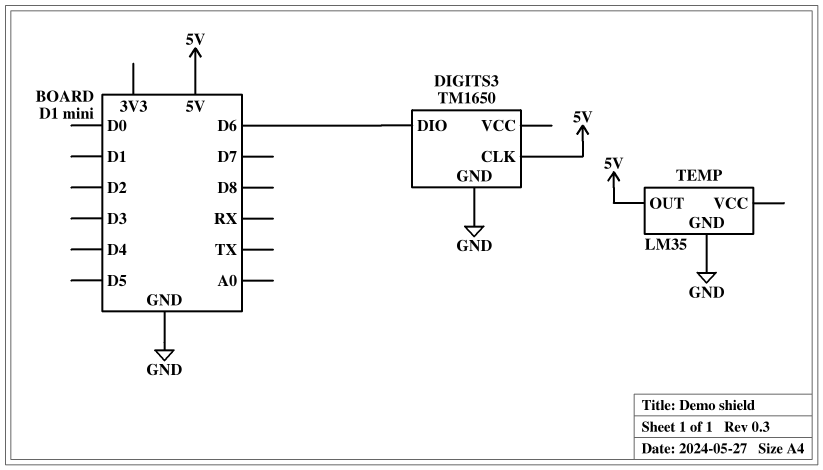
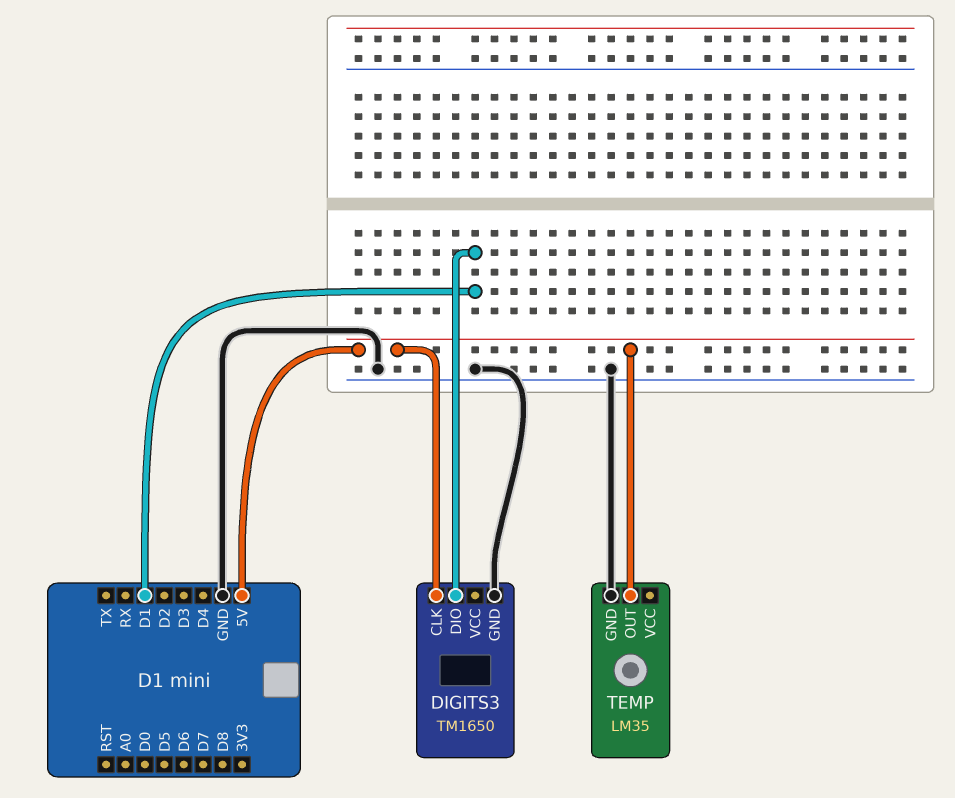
DIGITS3 pin DIO: D6 -> D1

